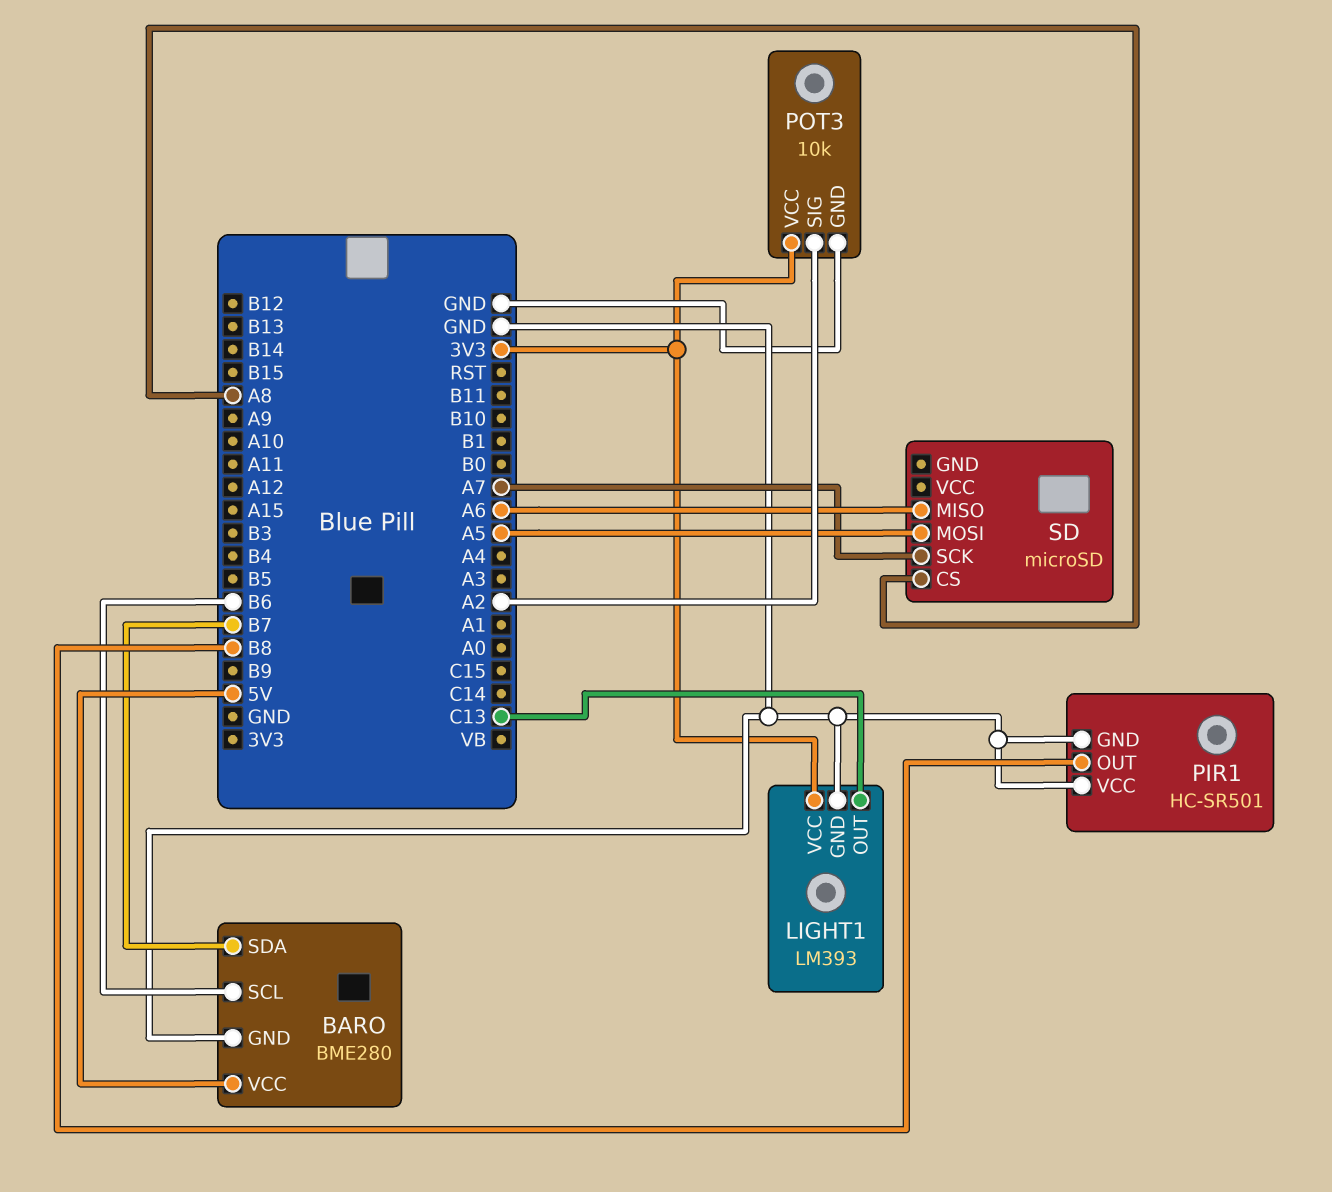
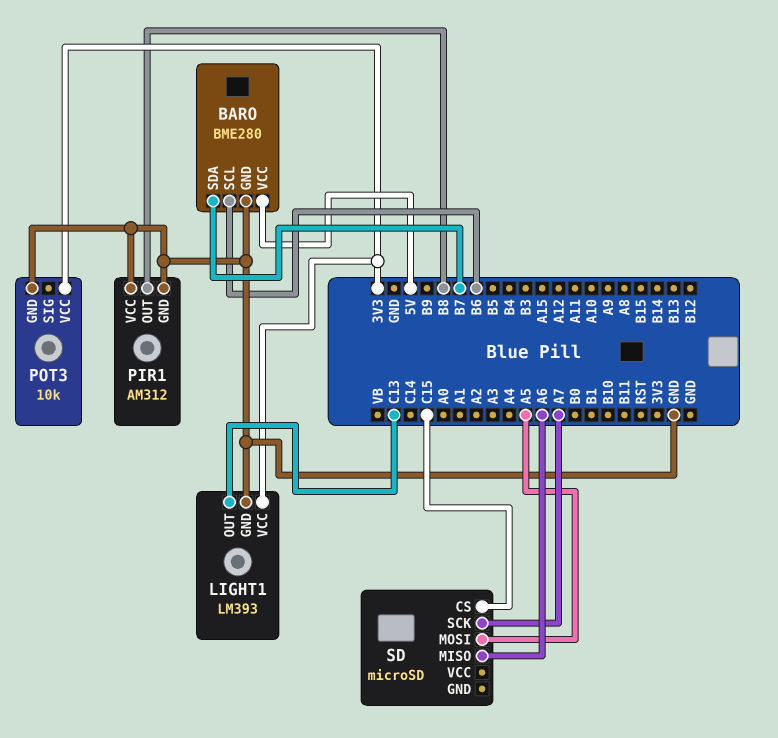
PIR1: HC-SR501 -> AM312
POT3 pin SIG: A2 -> none
SD pin CS: A8 -> C15

